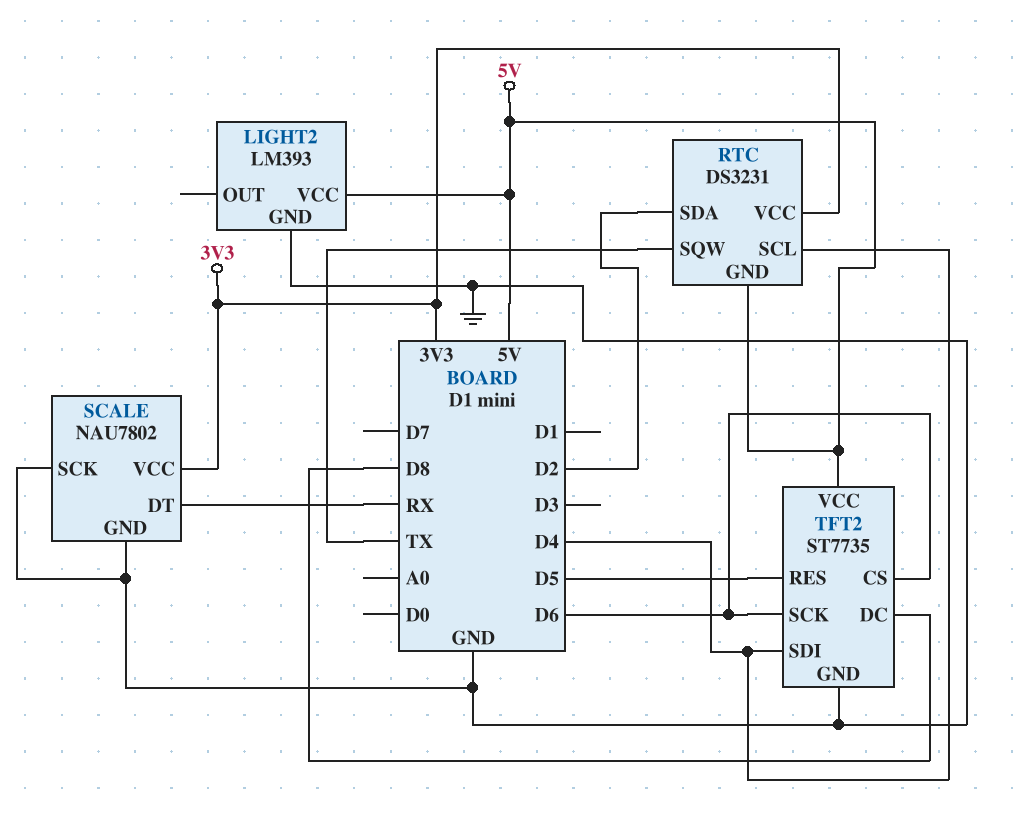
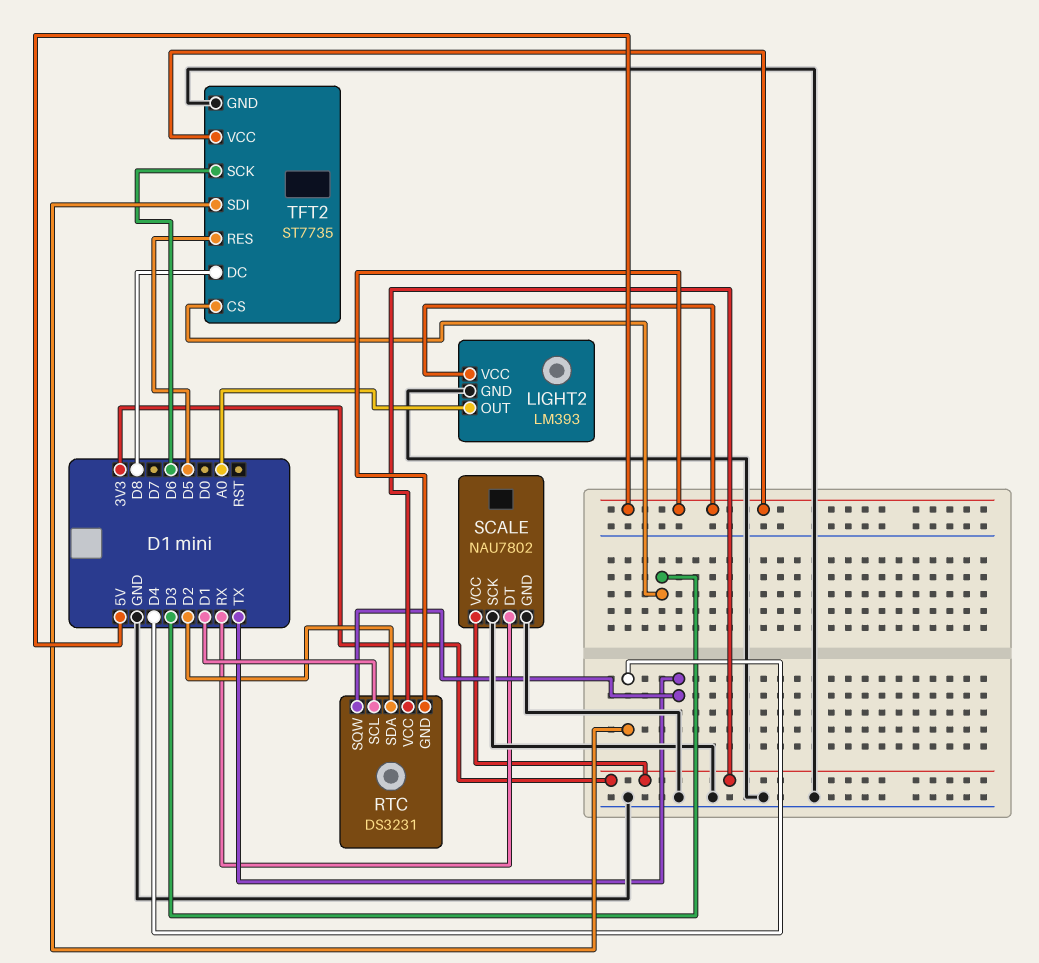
LIGHT2 pin OUT: none -> A0
RTC pin SCL: D4 -> D1
TFT2 pin CS: D6 -> D3

